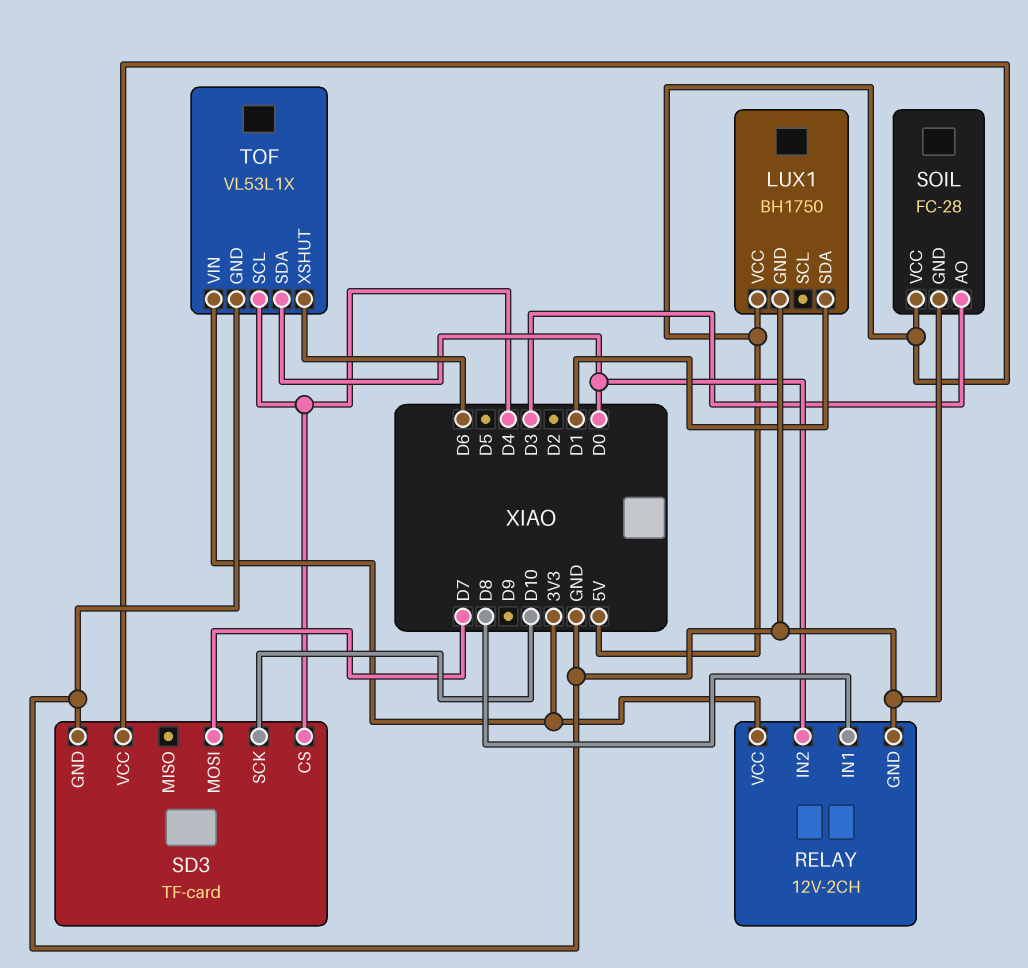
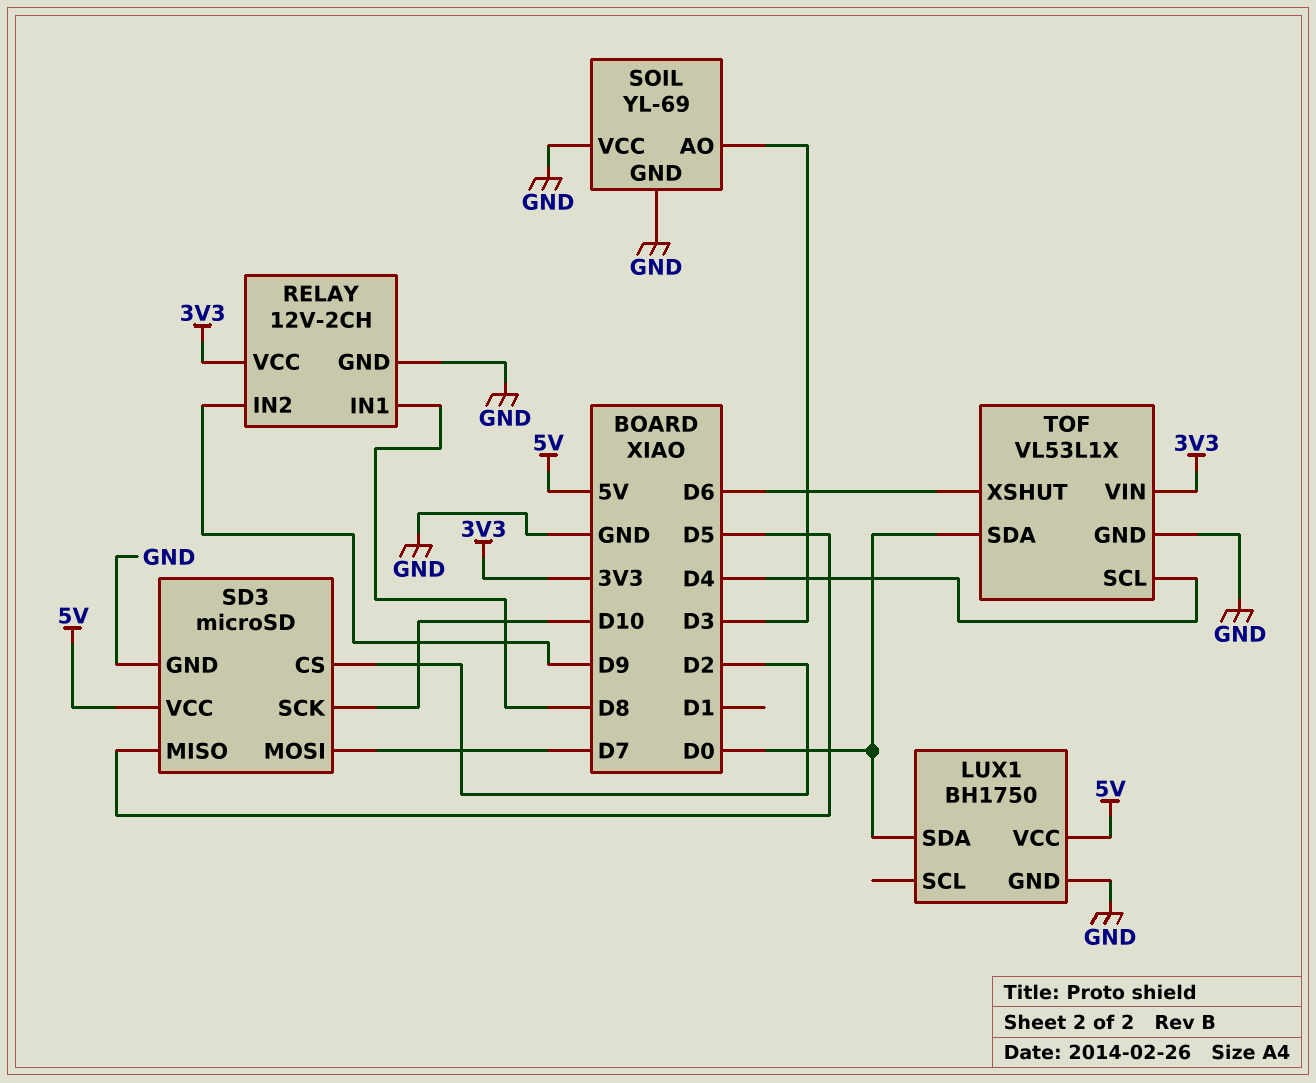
LUX1 pin SDA: D1 -> D0
RELAY pin IN2: D0 -> D9
SD3: TF-card -> microSD
SD3 pin CS: D4 -> D2
SD3 pin MISO: none -> D5
SOIL: FC-28 -> YL-69
SOIL pin VCC: 5V -> GND

